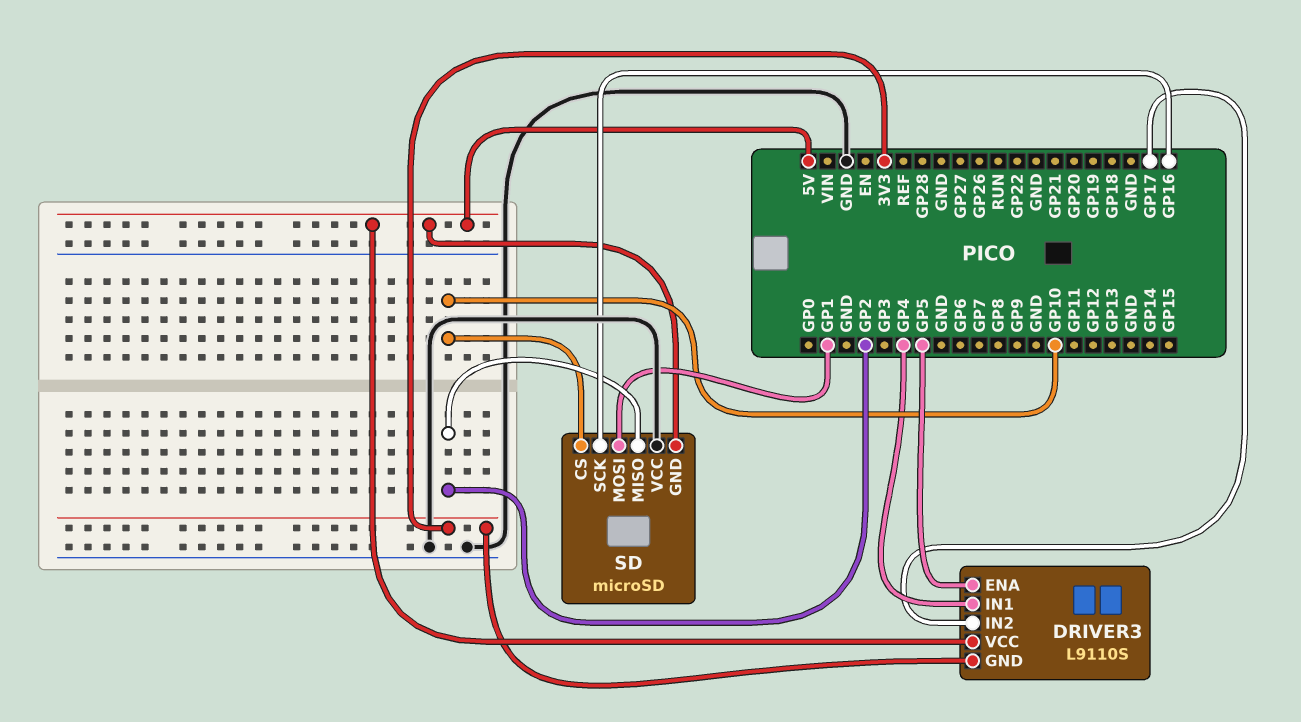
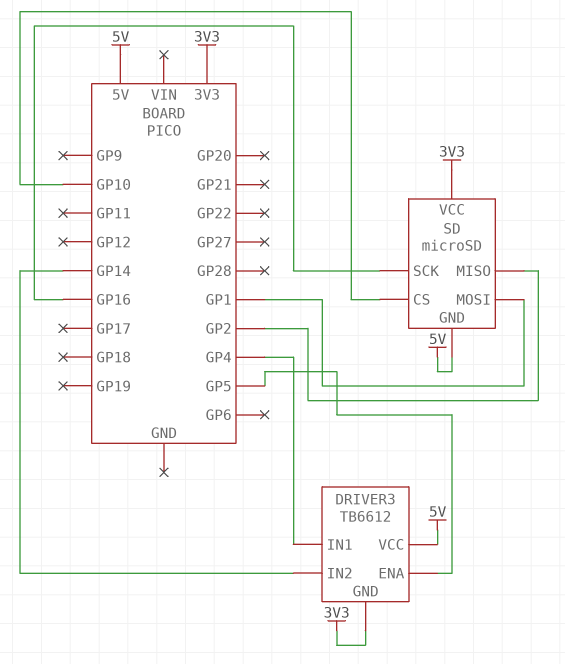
DRIVER3: L9110S -> TB6612
DRIVER3 pin IN2: GP17 -> GP14
SD pin VCC: GND -> 3V3

